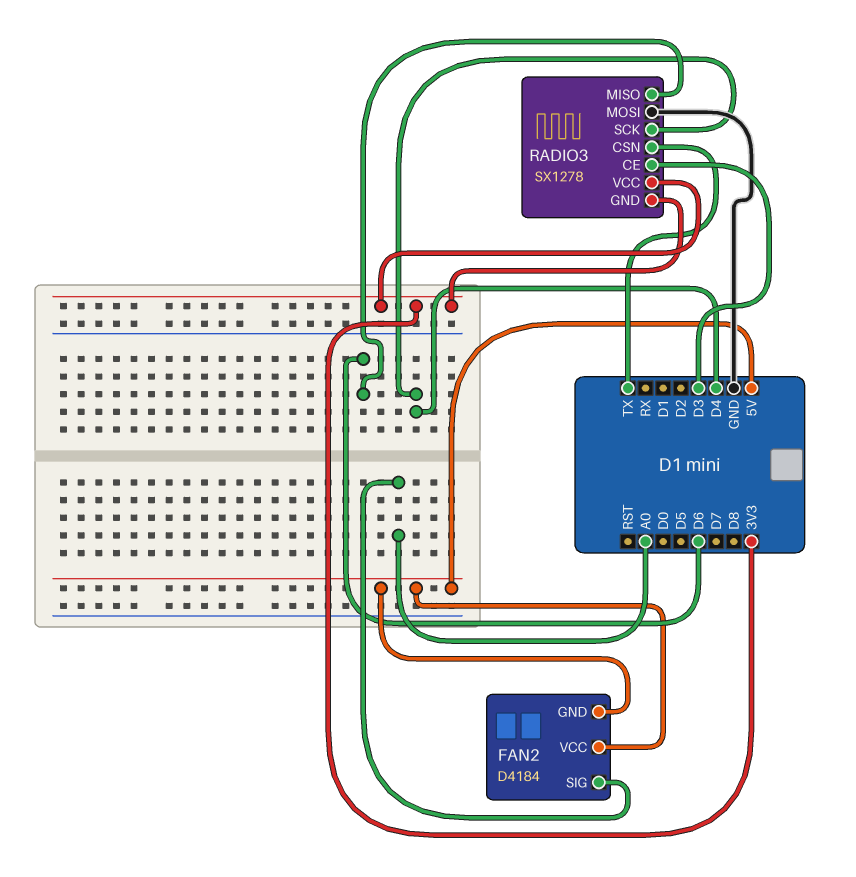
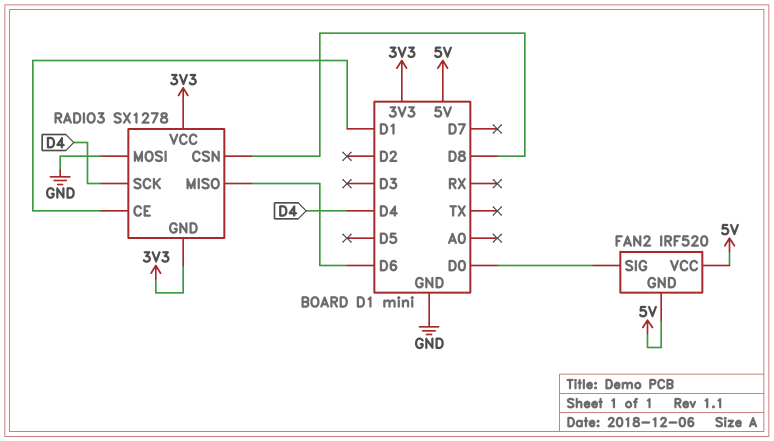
FAN2: D4184 -> IRF520
FAN2 pin SIG: A0 -> D0
RADIO3 pin CE: D3 -> D1
RADIO3 pin CSN: TX -> D8

